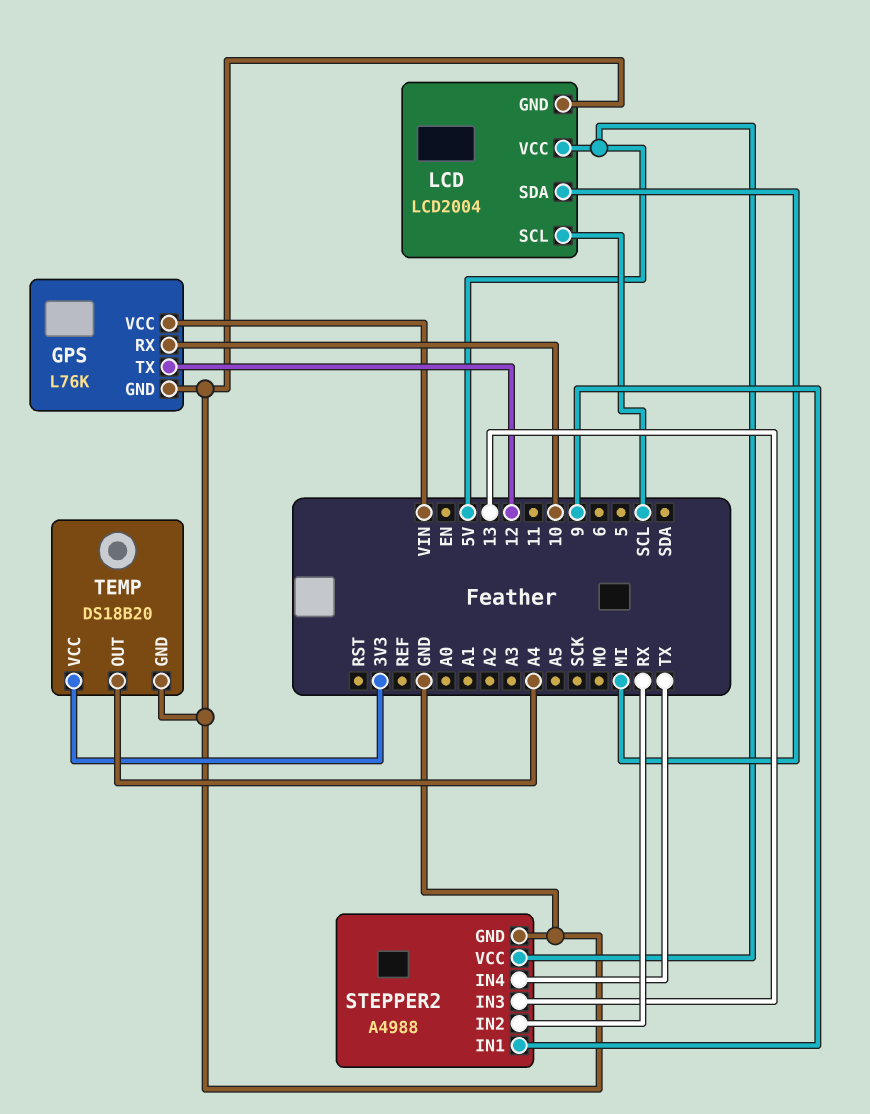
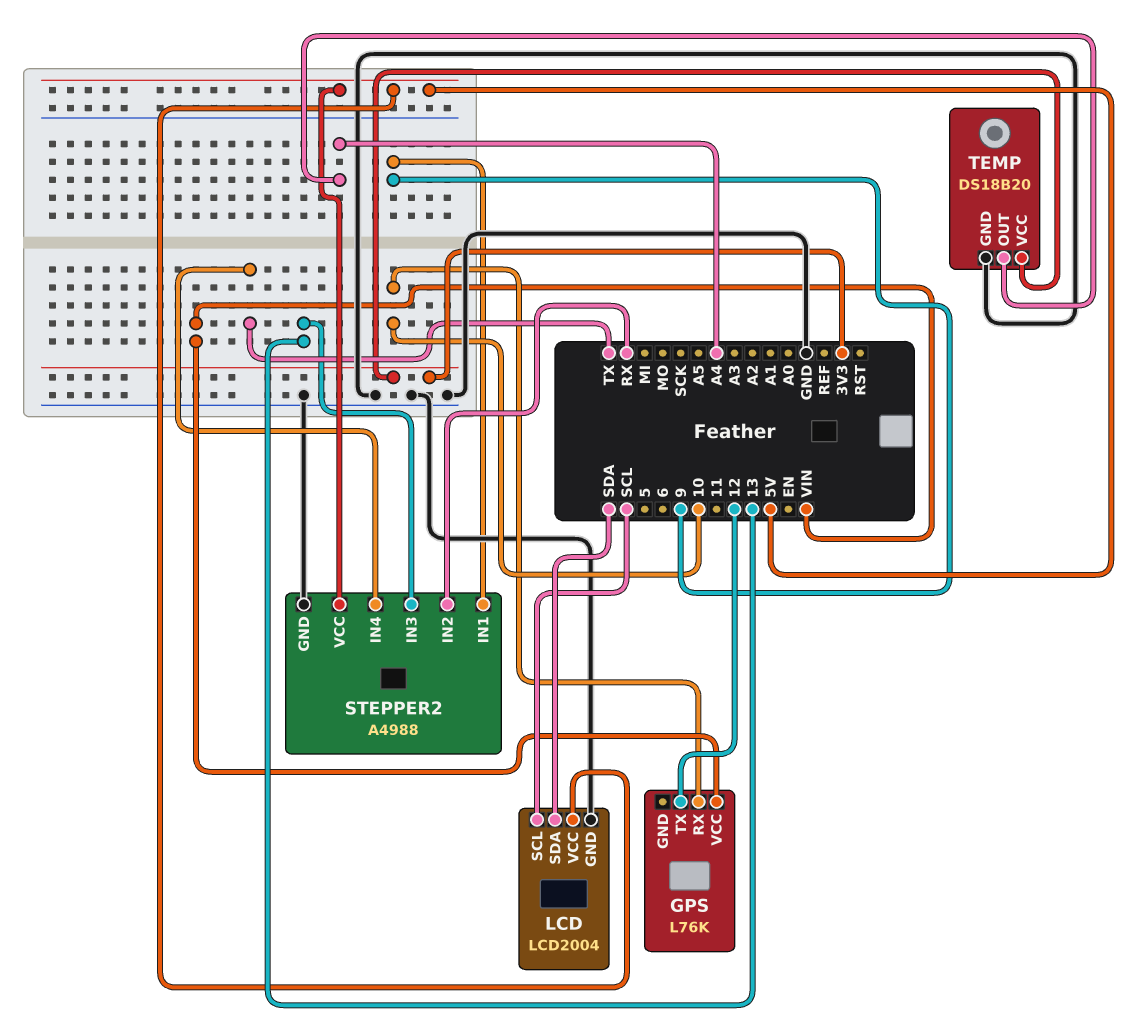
GPS pin GND: GND -> none
LCD pin SDA: MI -> SDA

